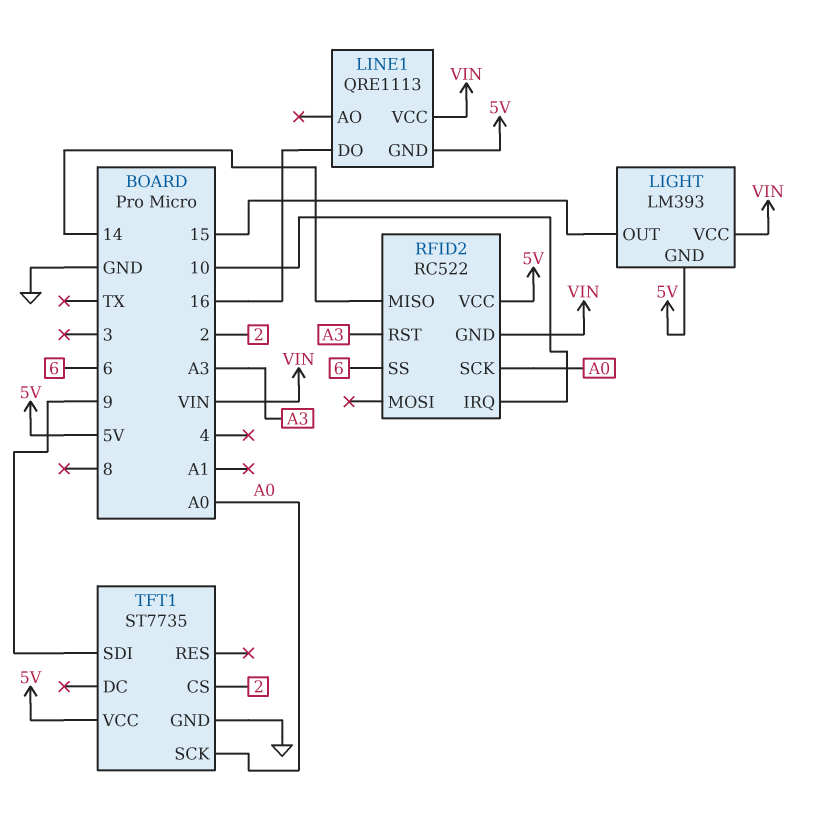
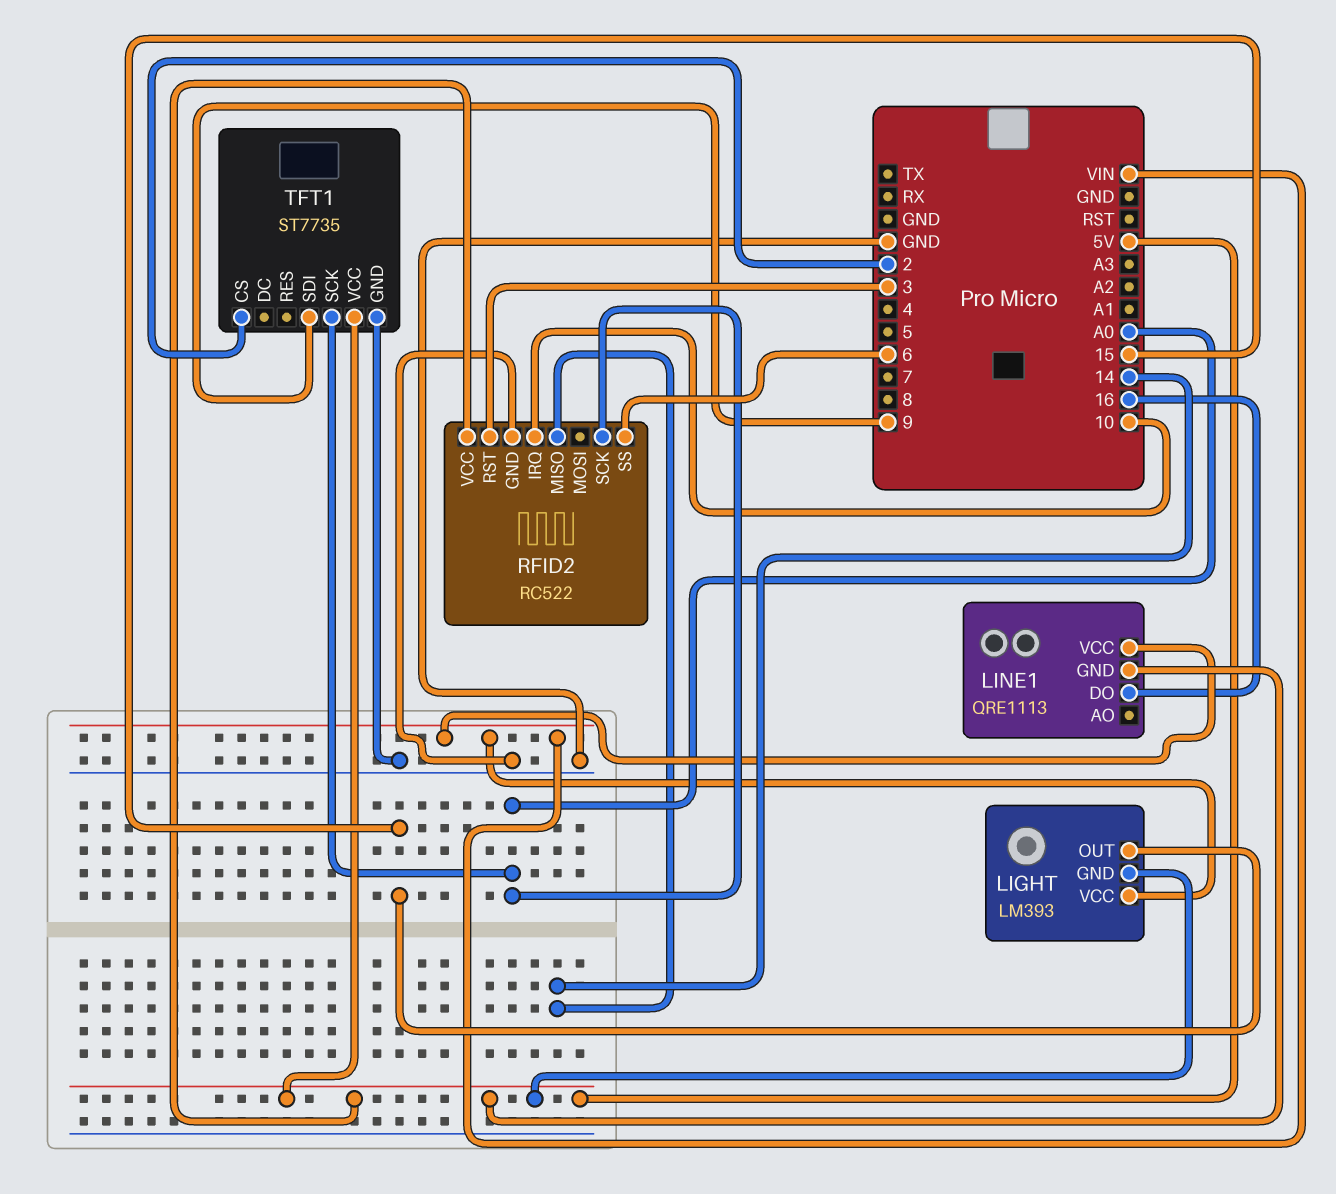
RFID2 pin GND: VIN -> GND
RFID2 pin RST: A3 -> 3

